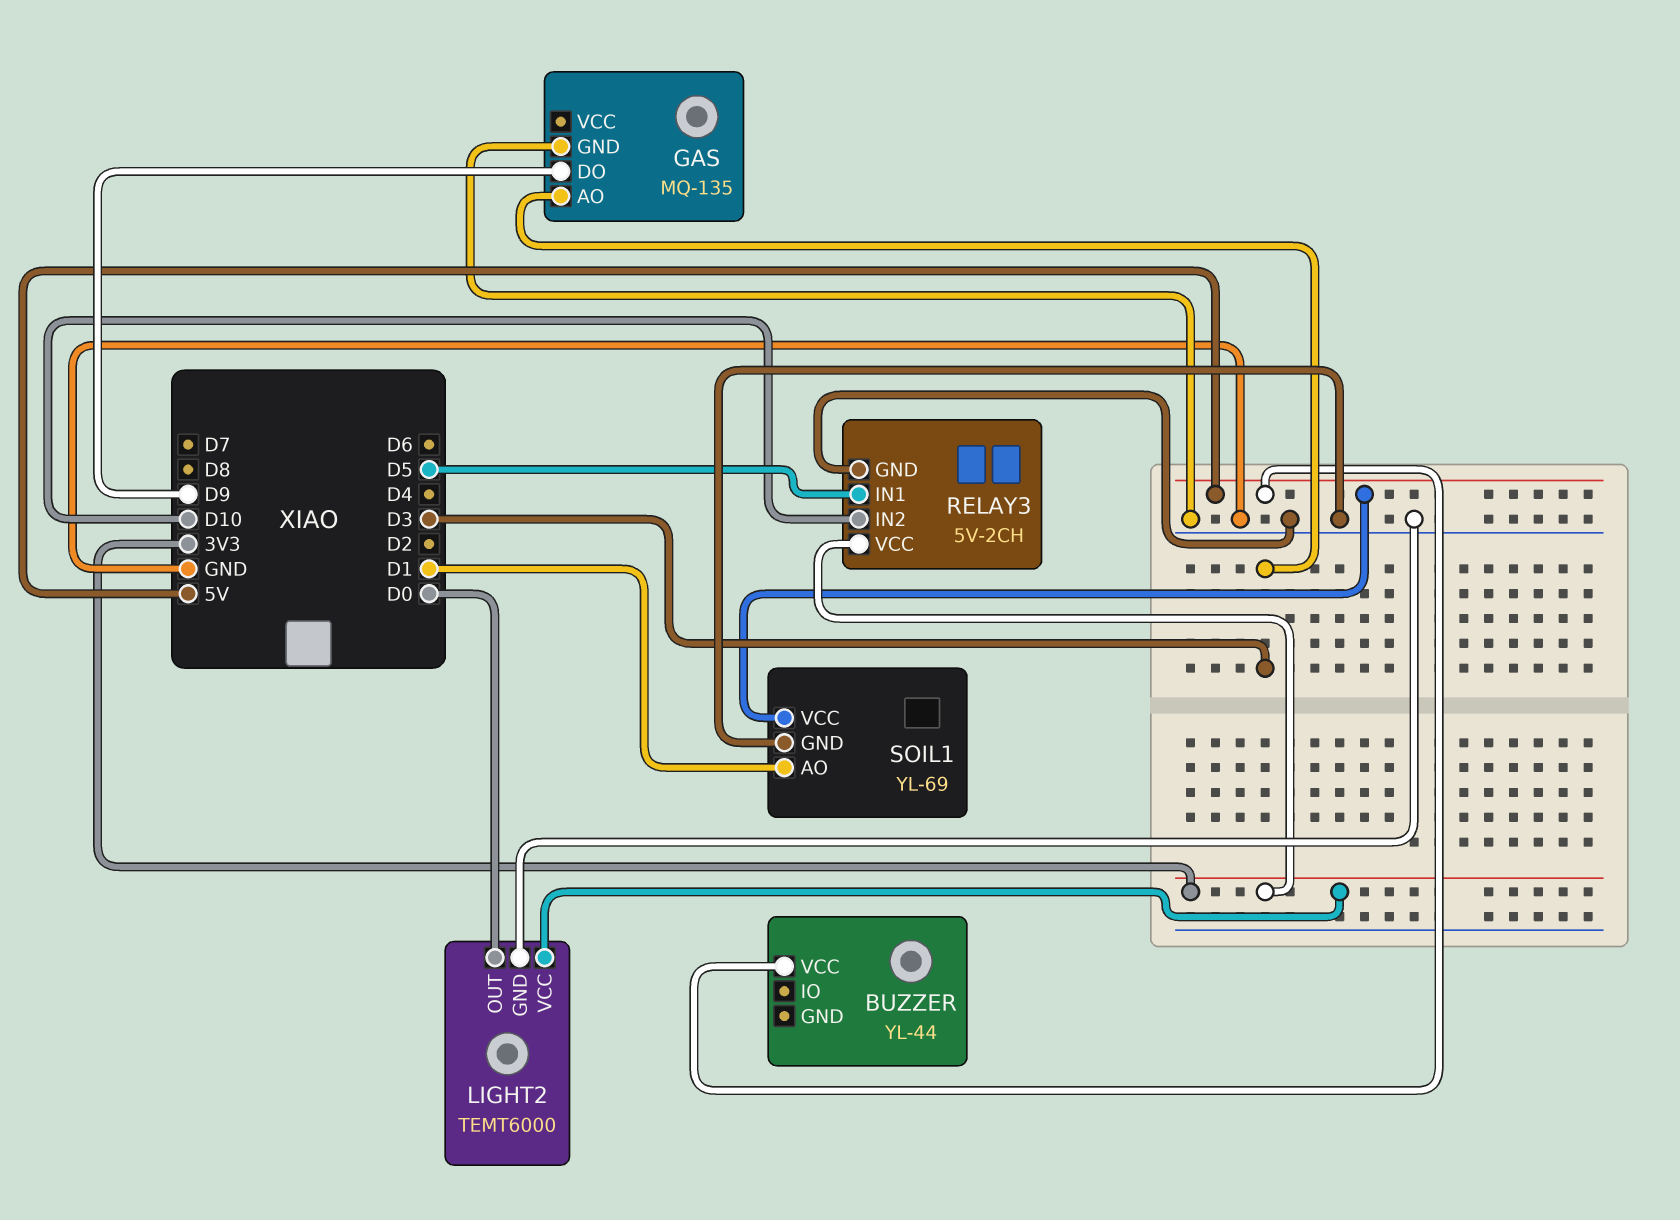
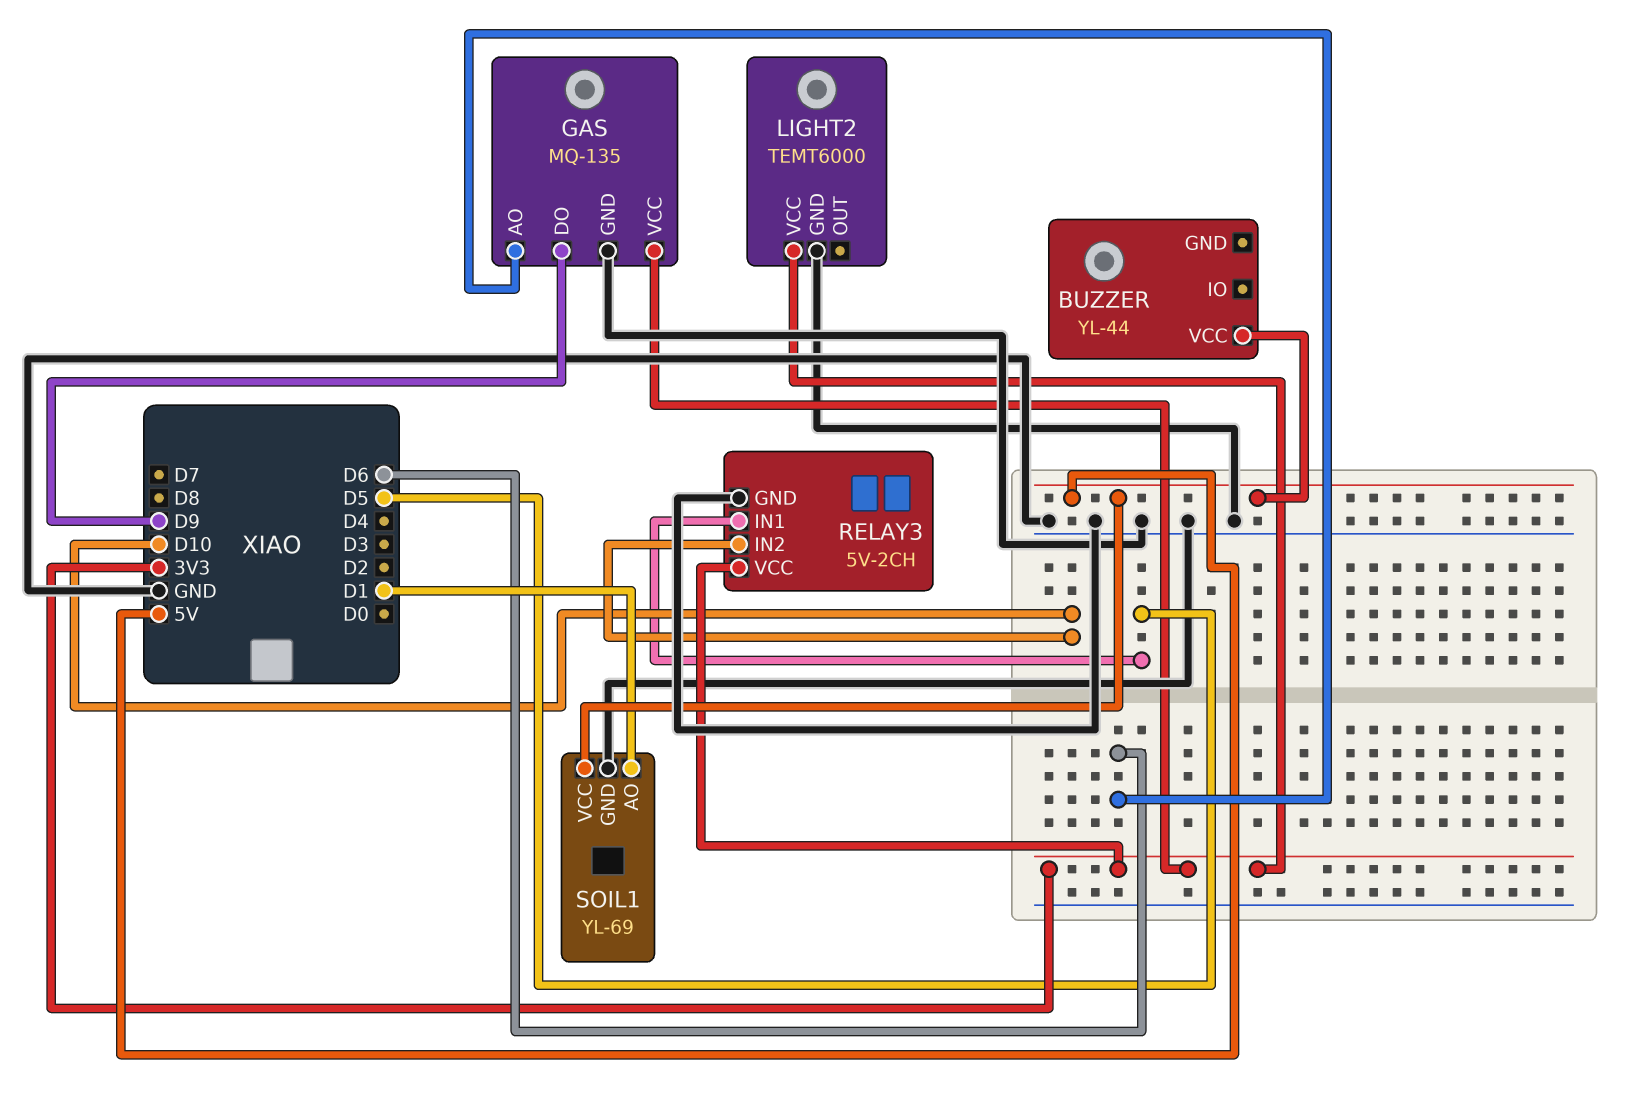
GAS pin AO: D3 -> D6
GAS pin VCC: none -> 3V3
LIGHT2 pin OUT: D0 -> none

